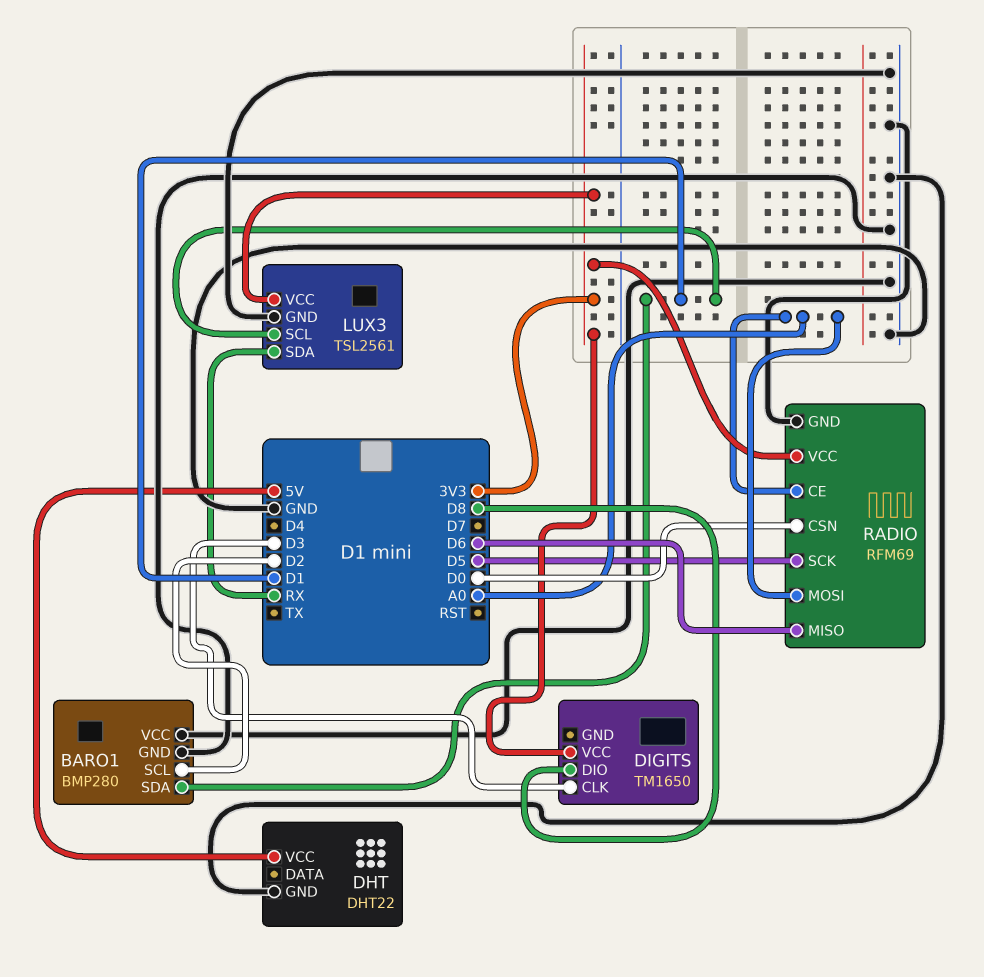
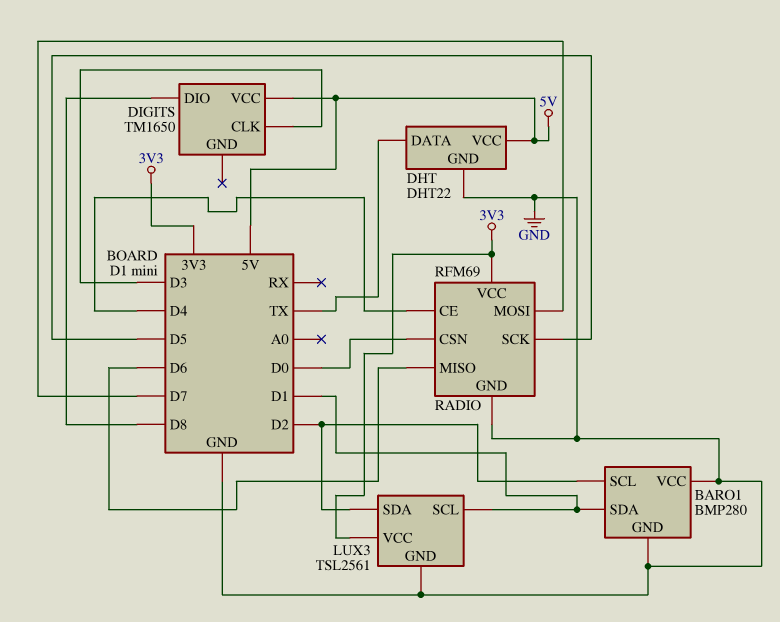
DHT pin DATA: none -> TX
DIGITS pin VCC: 3V3 -> 5V
LUX3 pin SDA: RX -> D2
RADIO pin CE: A0 -> D4
RADIO pin MOSI: A0 -> D7

